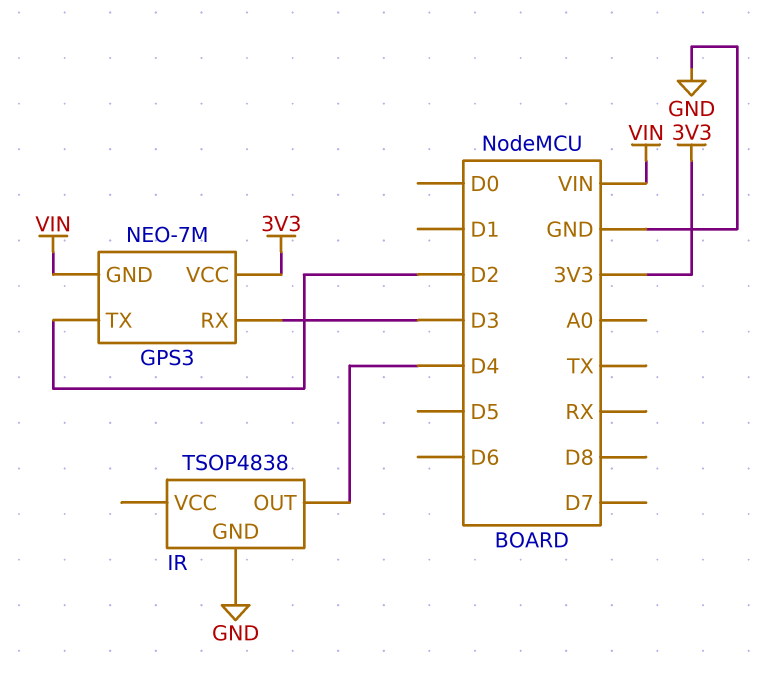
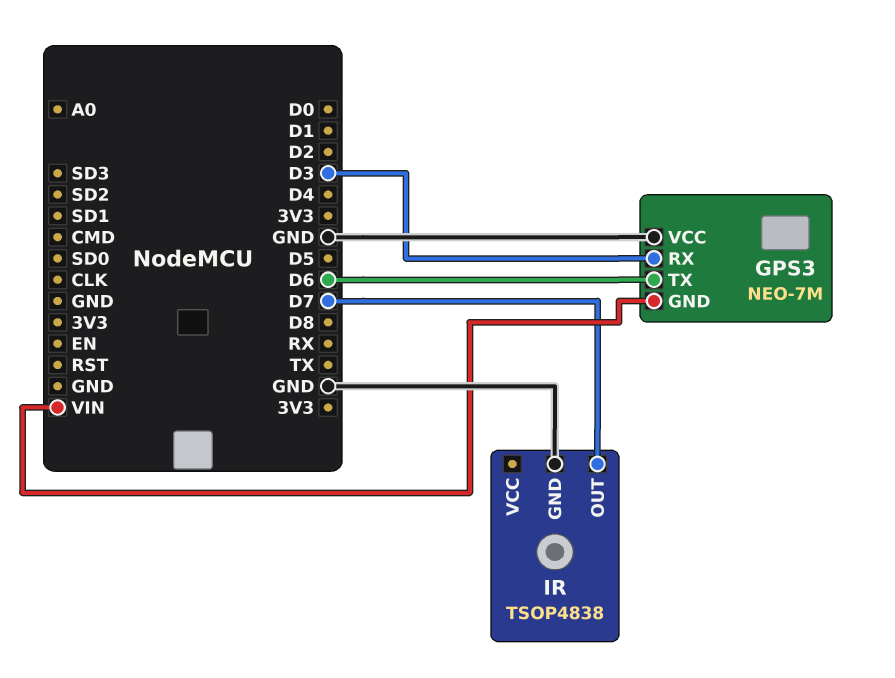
GPS3 pin TX: D2 -> D6
GPS3 pin VCC: 3V3 -> GND
IR pin OUT: D4 -> D7

